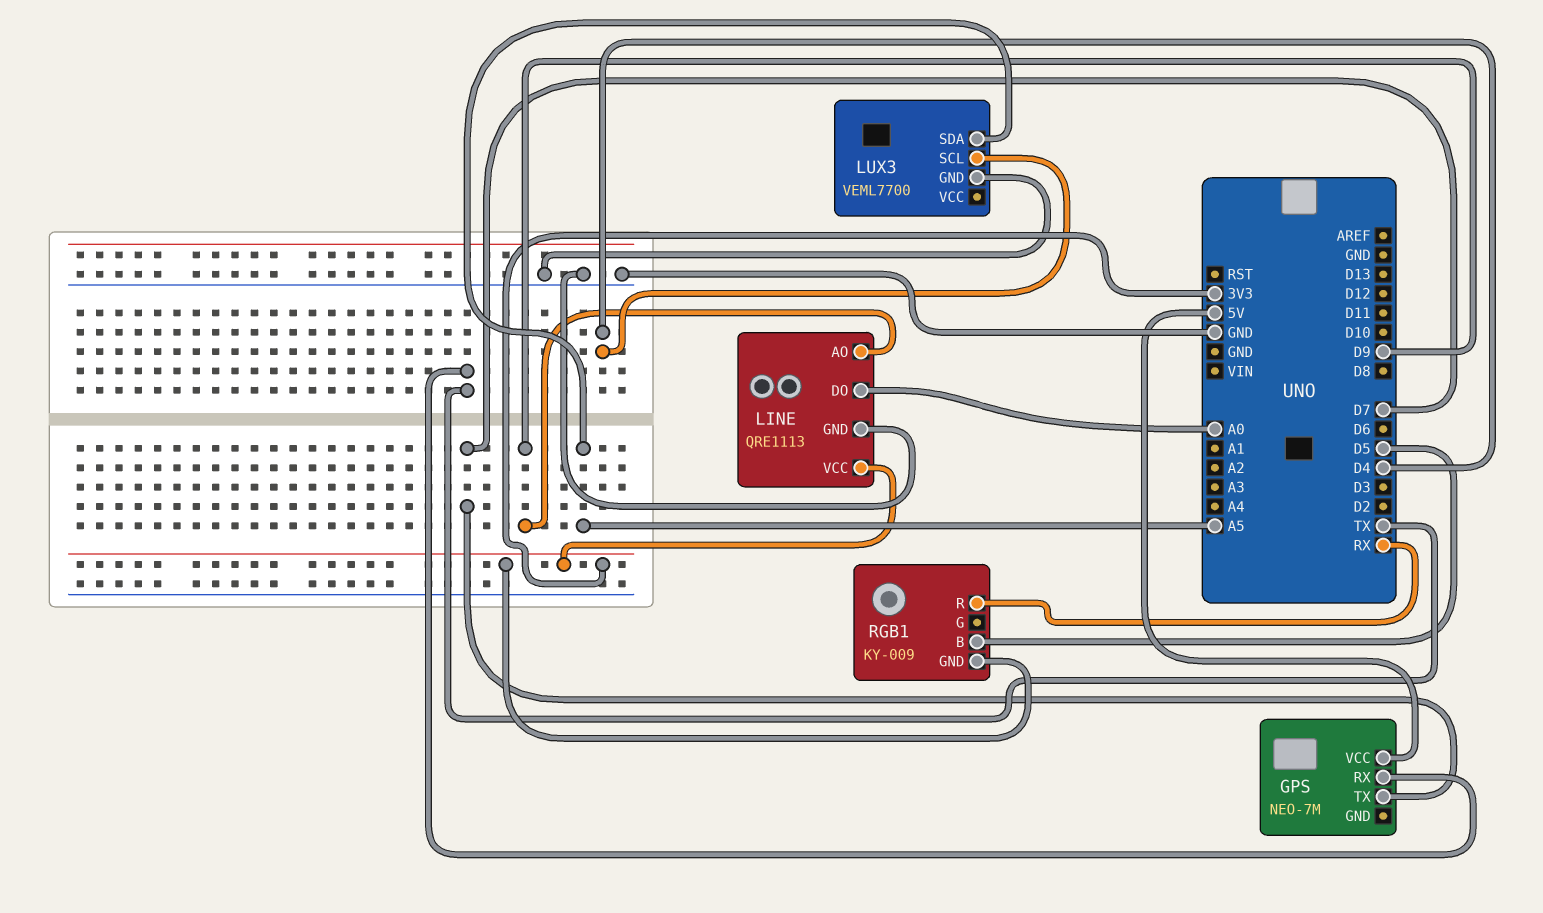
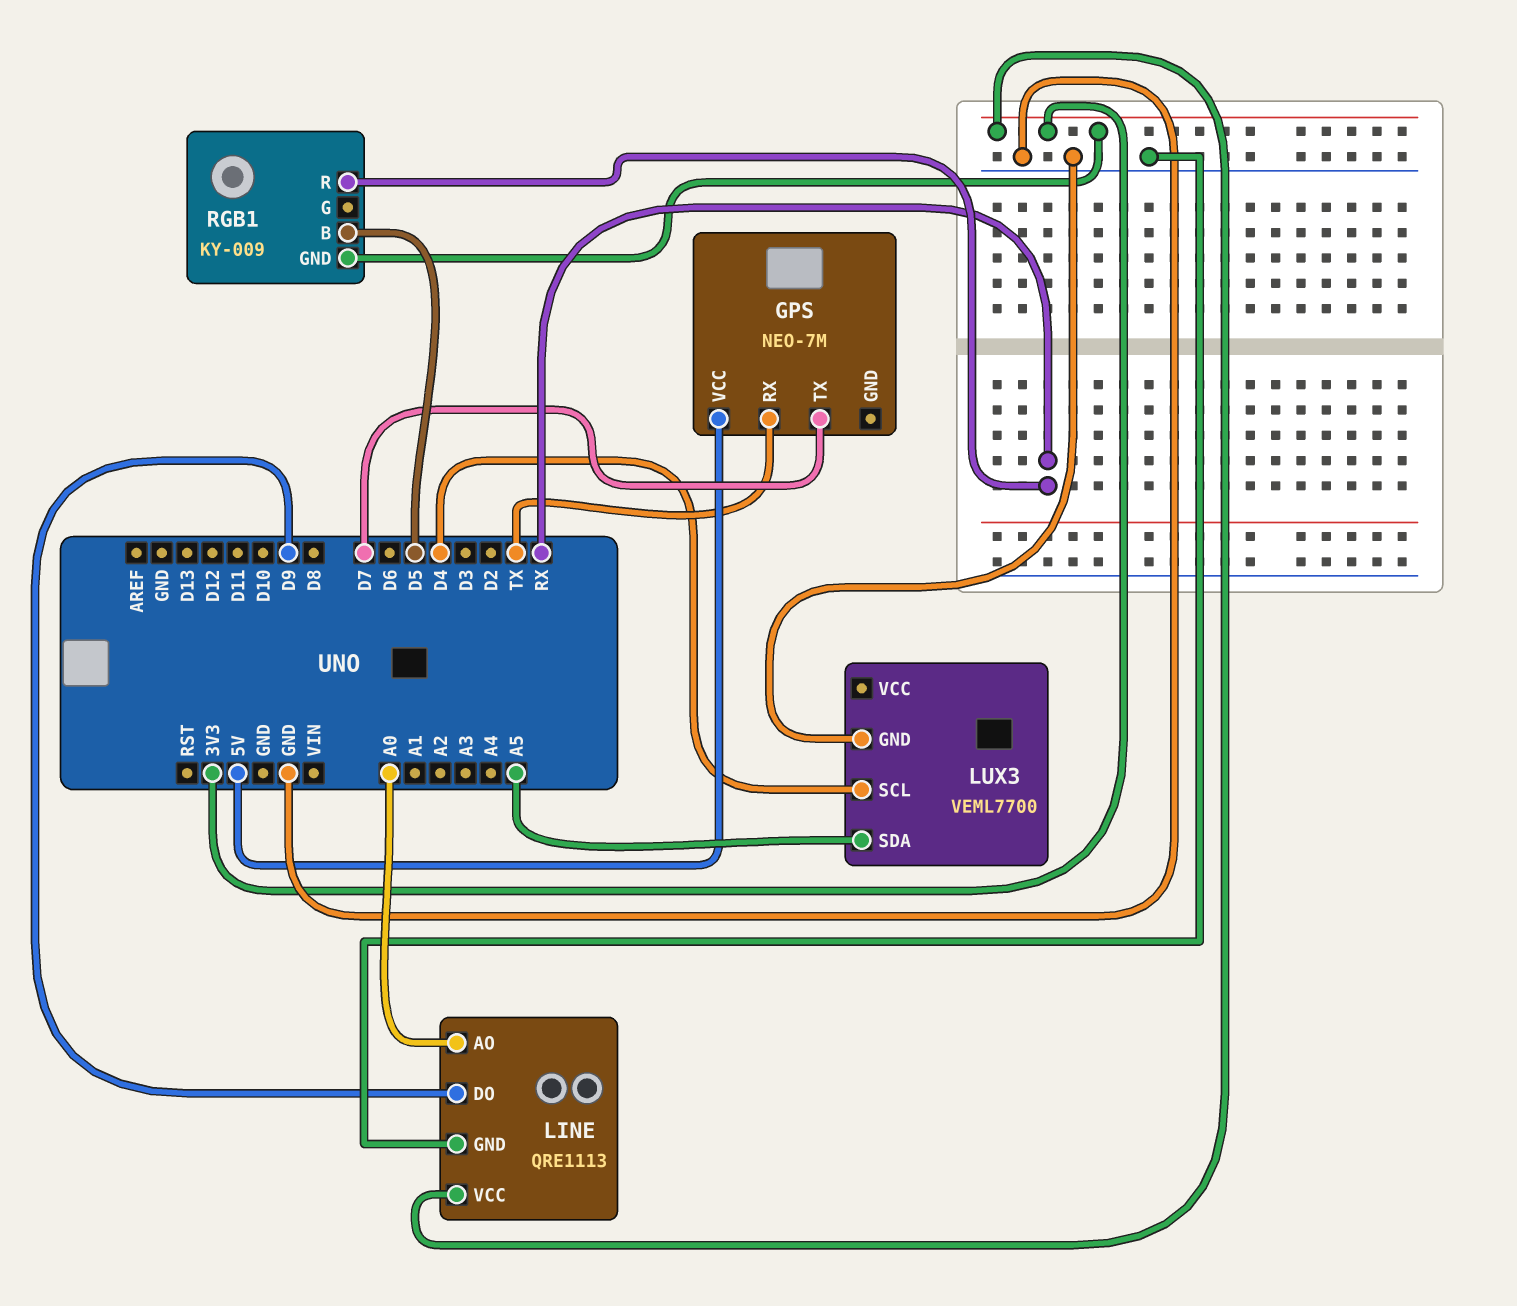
LINE pin AO: D9 -> A0
LINE pin DO: A0 -> D9

